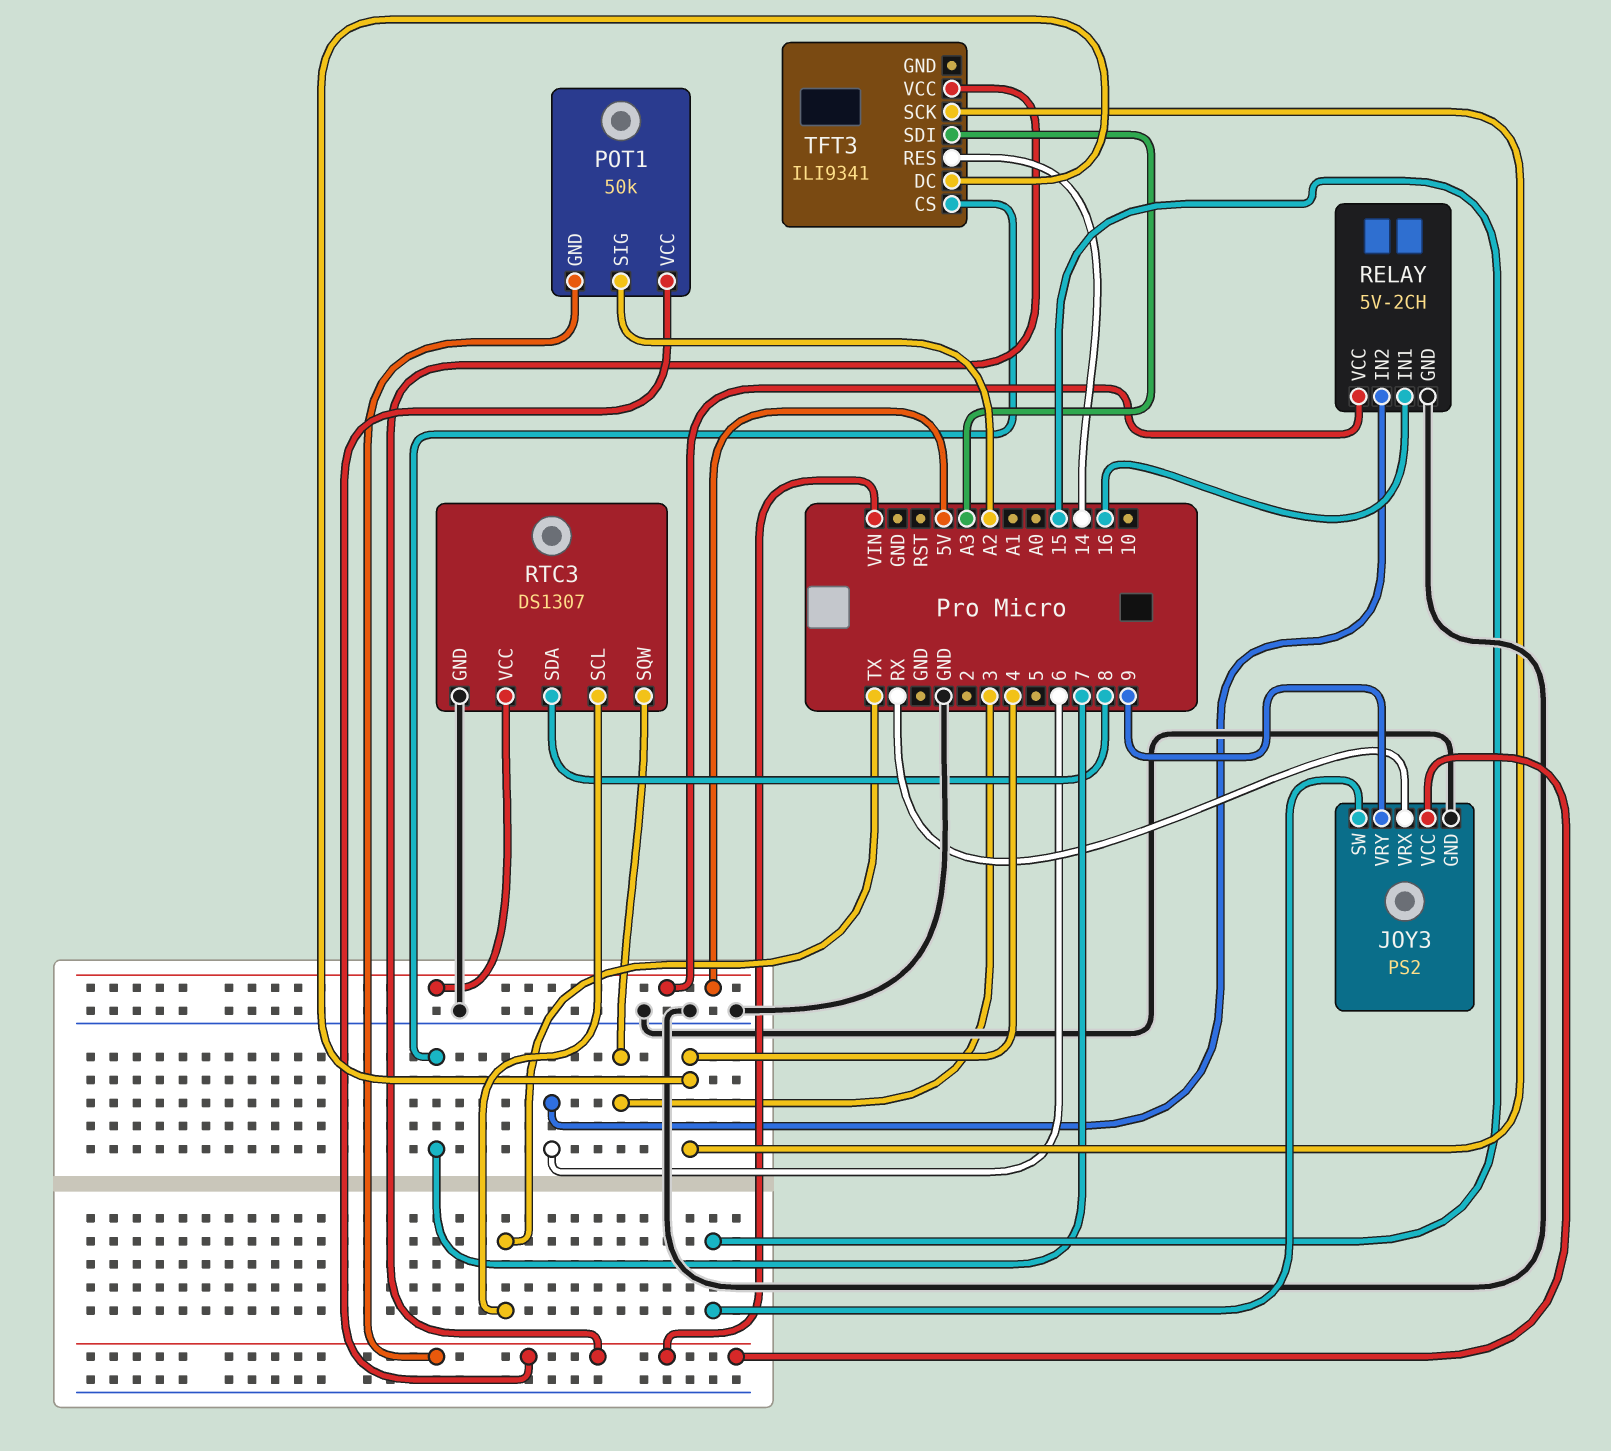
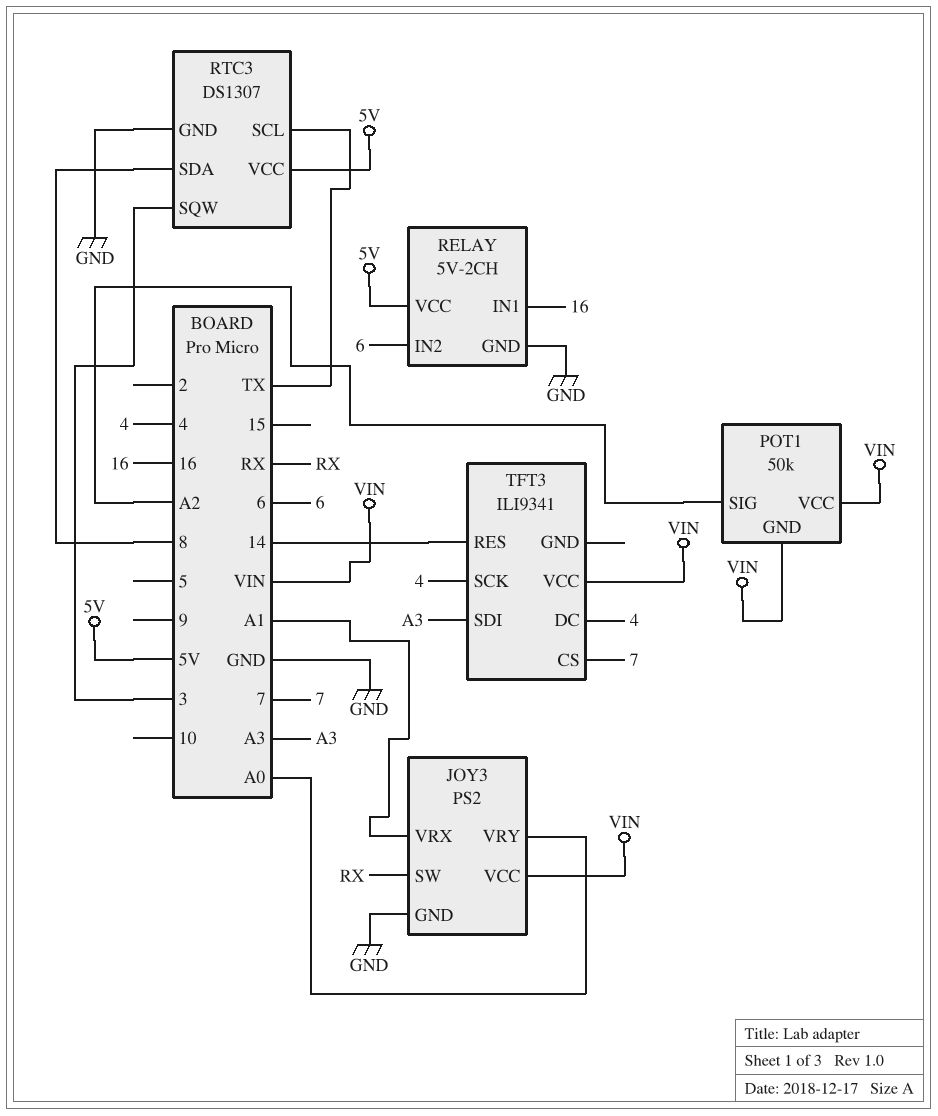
JOY3 pin SW: 15 -> RX
JOY3 pin VRX: RX -> A1
JOY3 pin VRY: 9 -> A0

